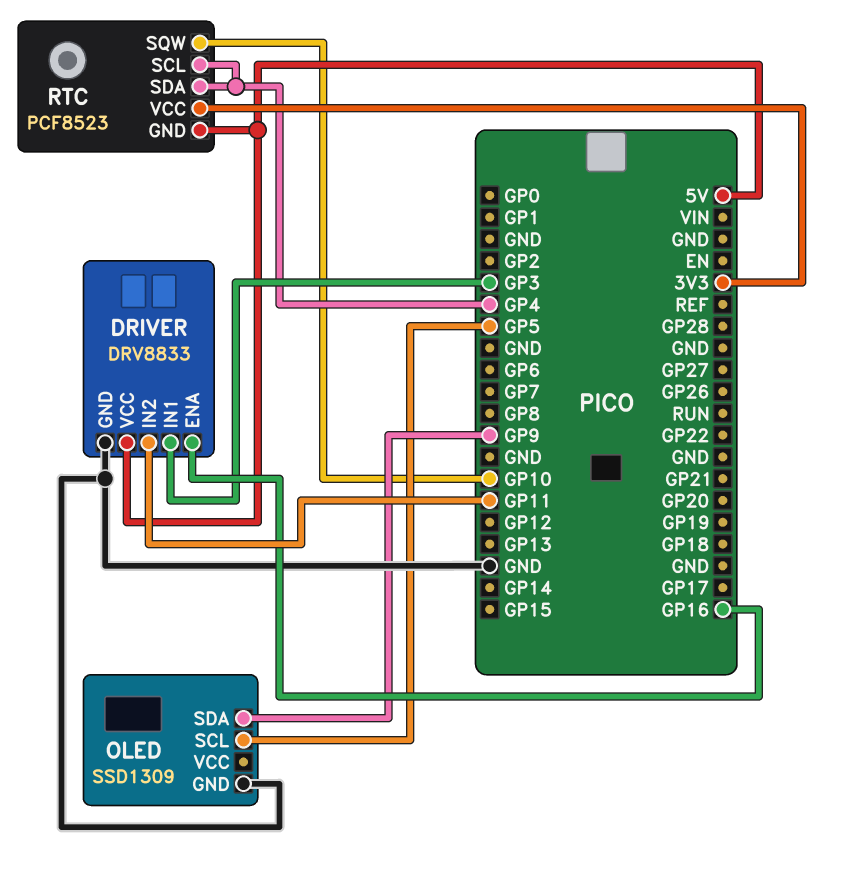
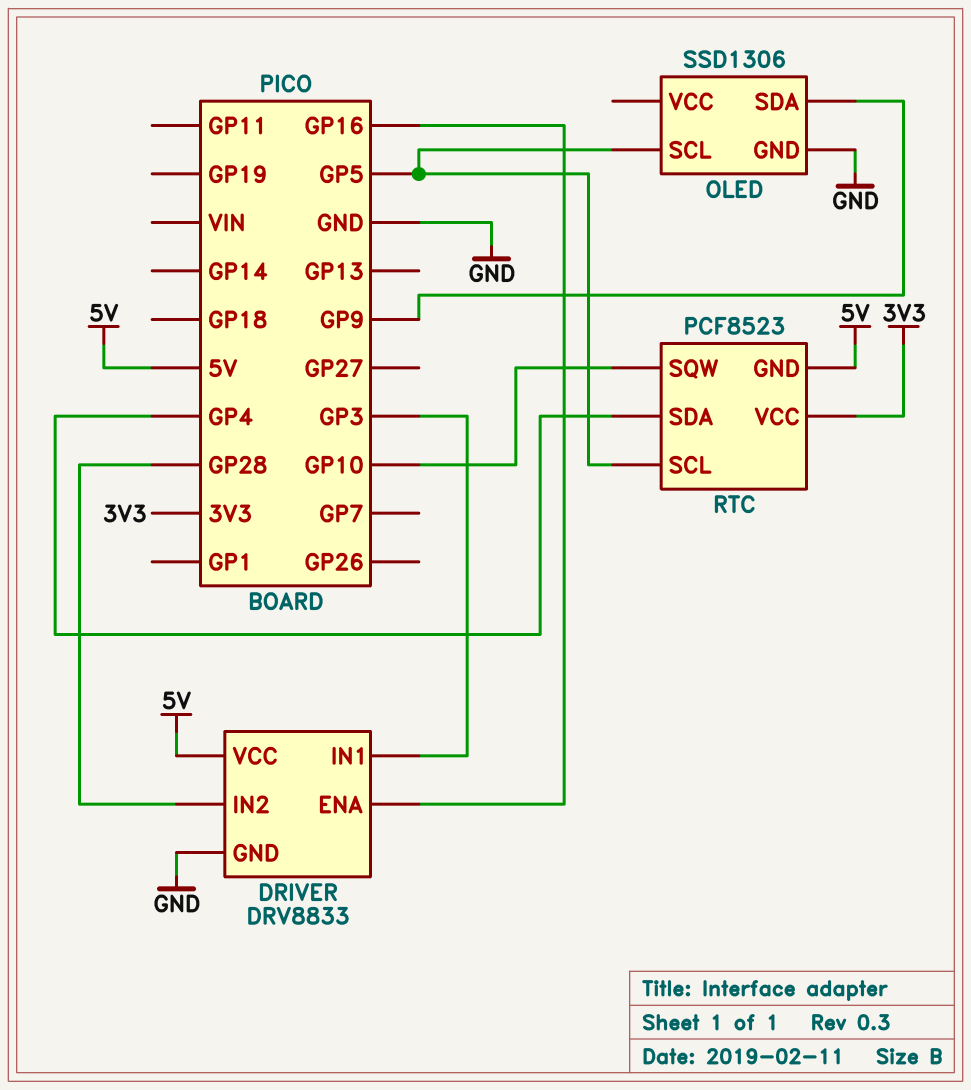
DRIVER pin IN2: GP11 -> GP28
OLED: SSD1309 -> SSD1306
RTC pin SCL: GP4 -> GP5

